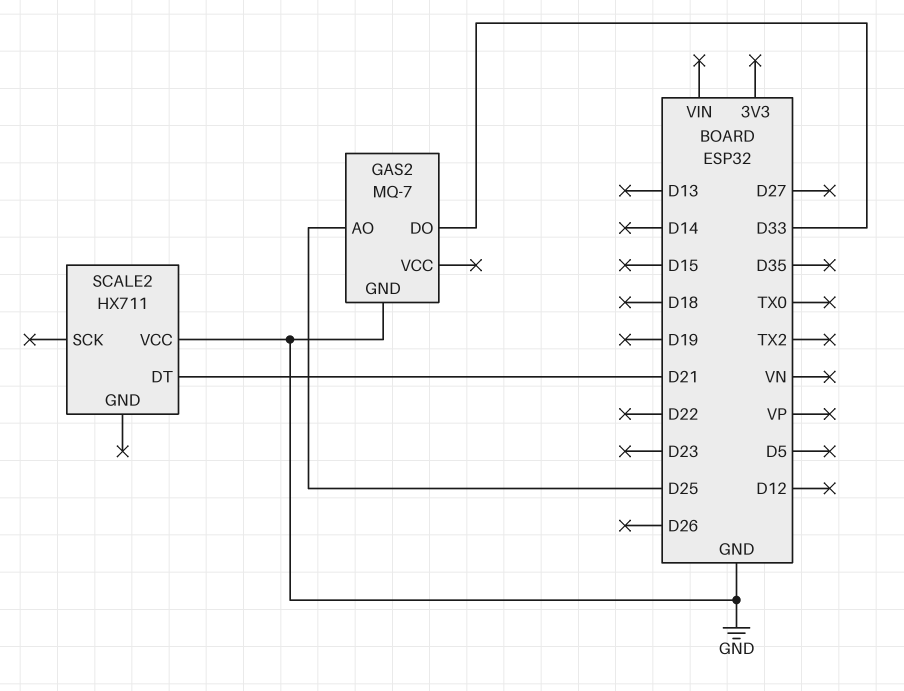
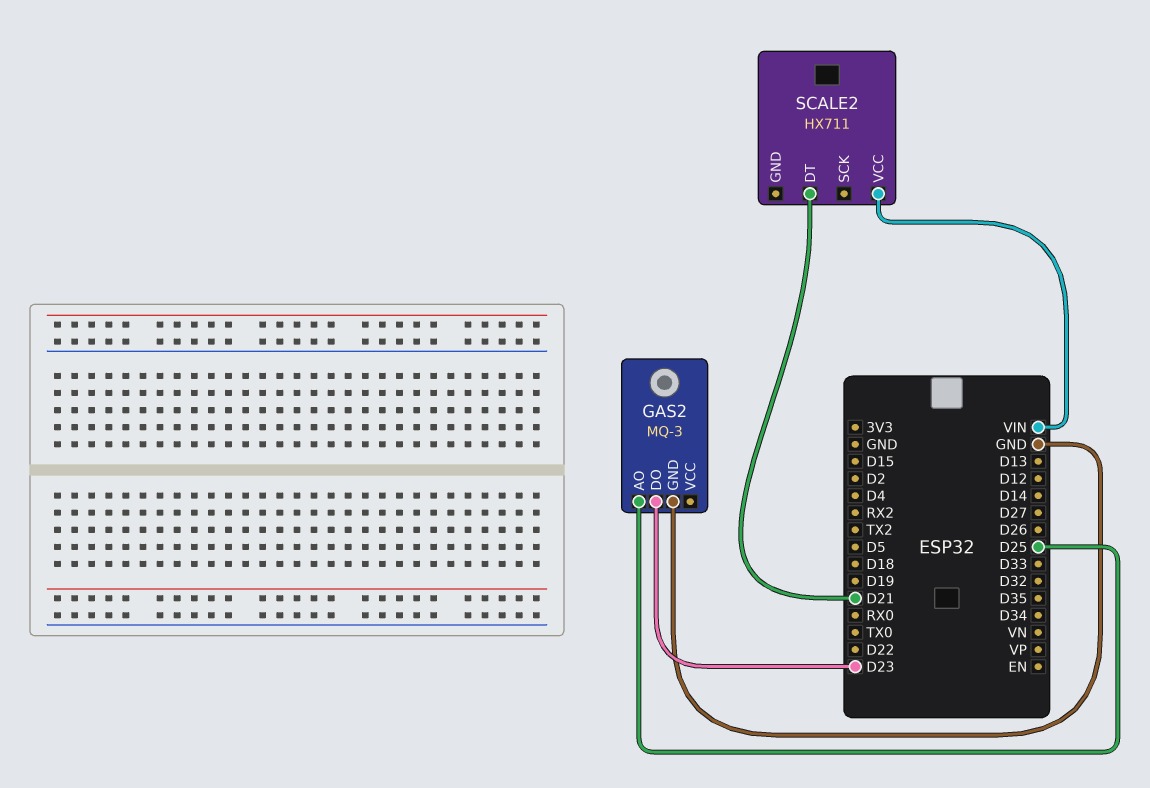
GAS2: MQ-7 -> MQ-3
GAS2 pin DO: D33 -> D23
SCALE2 pin VCC: GND -> VIN

